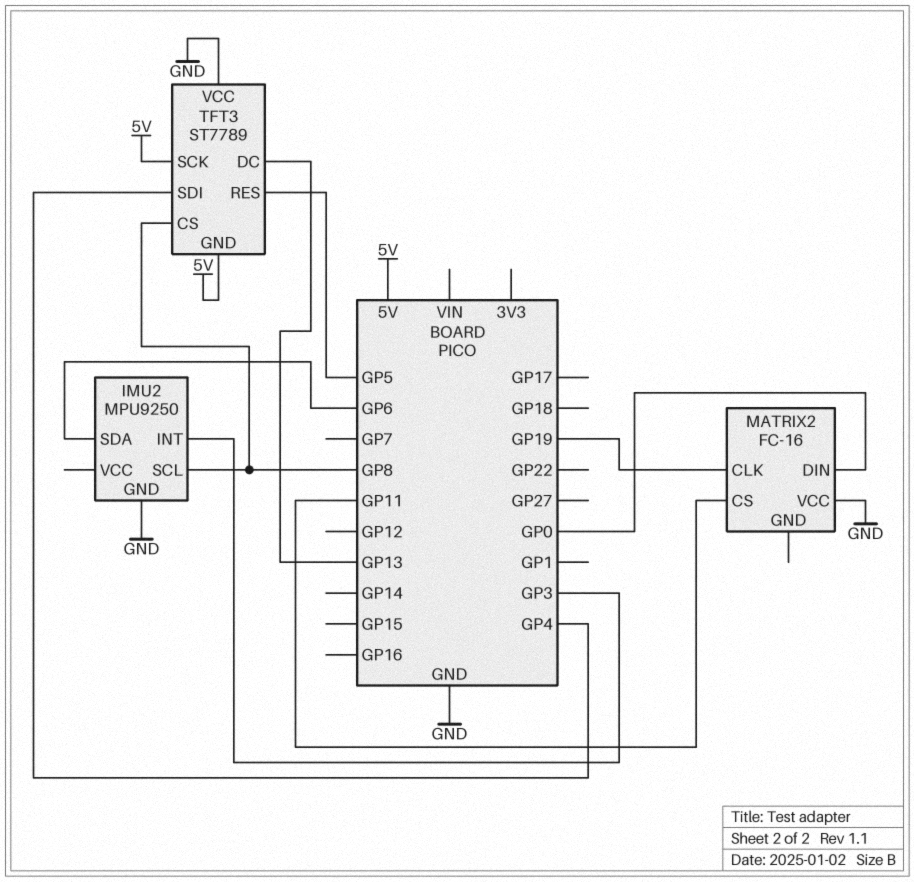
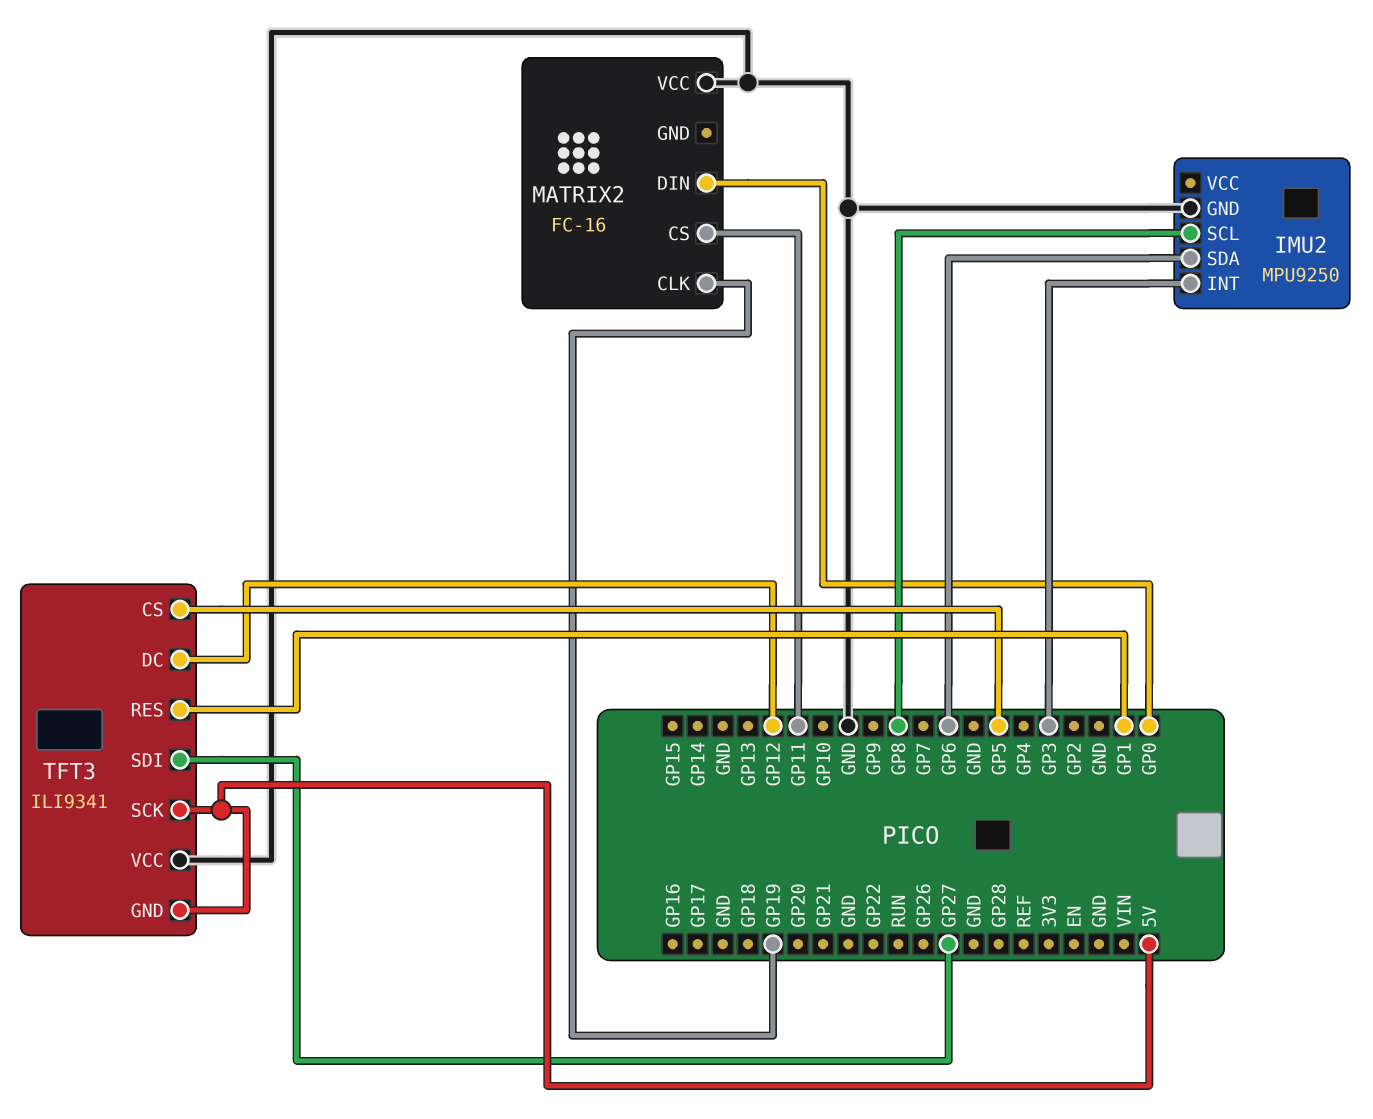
TFT3: ST7789 -> ILI9341
TFT3 pin CS: GP8 -> GP5
TFT3 pin DC: GP13 -> GP12
TFT3 pin RES: GP5 -> GP1
TFT3 pin SDI: GP4 -> GP27

